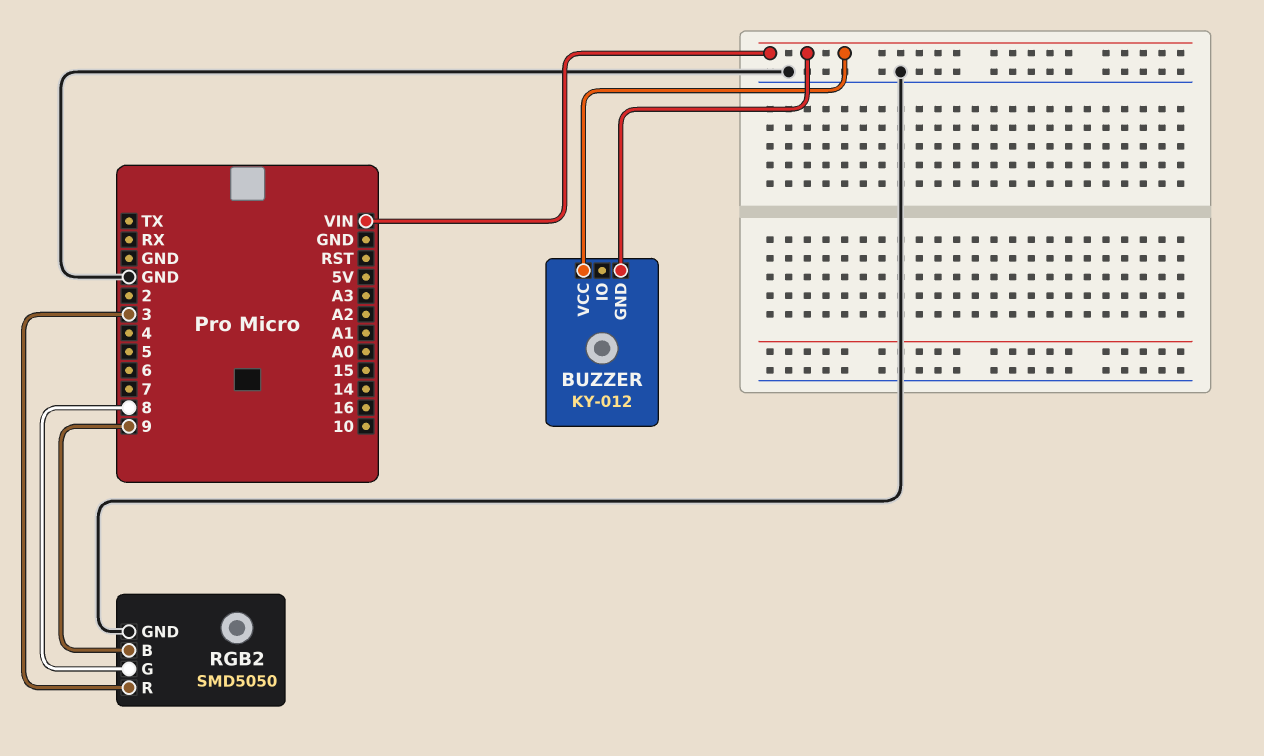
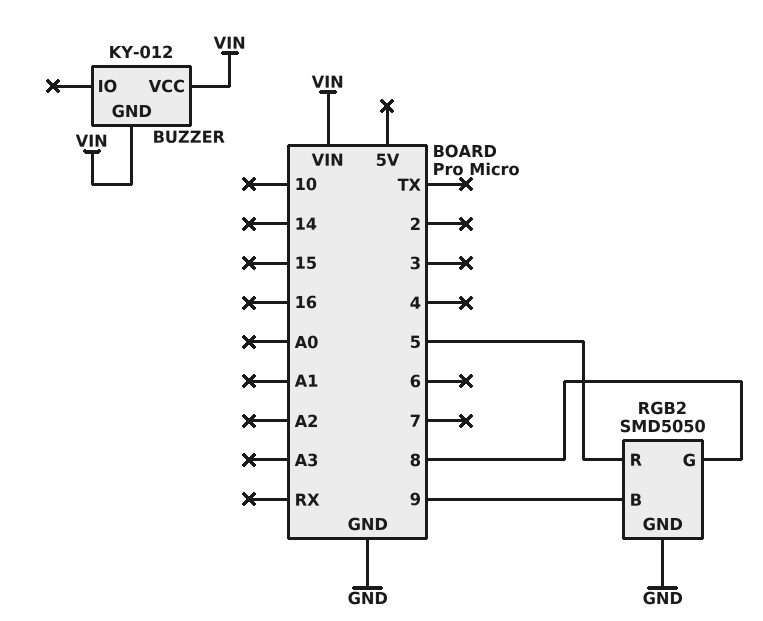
RGB2 pin R: 3 -> 5

